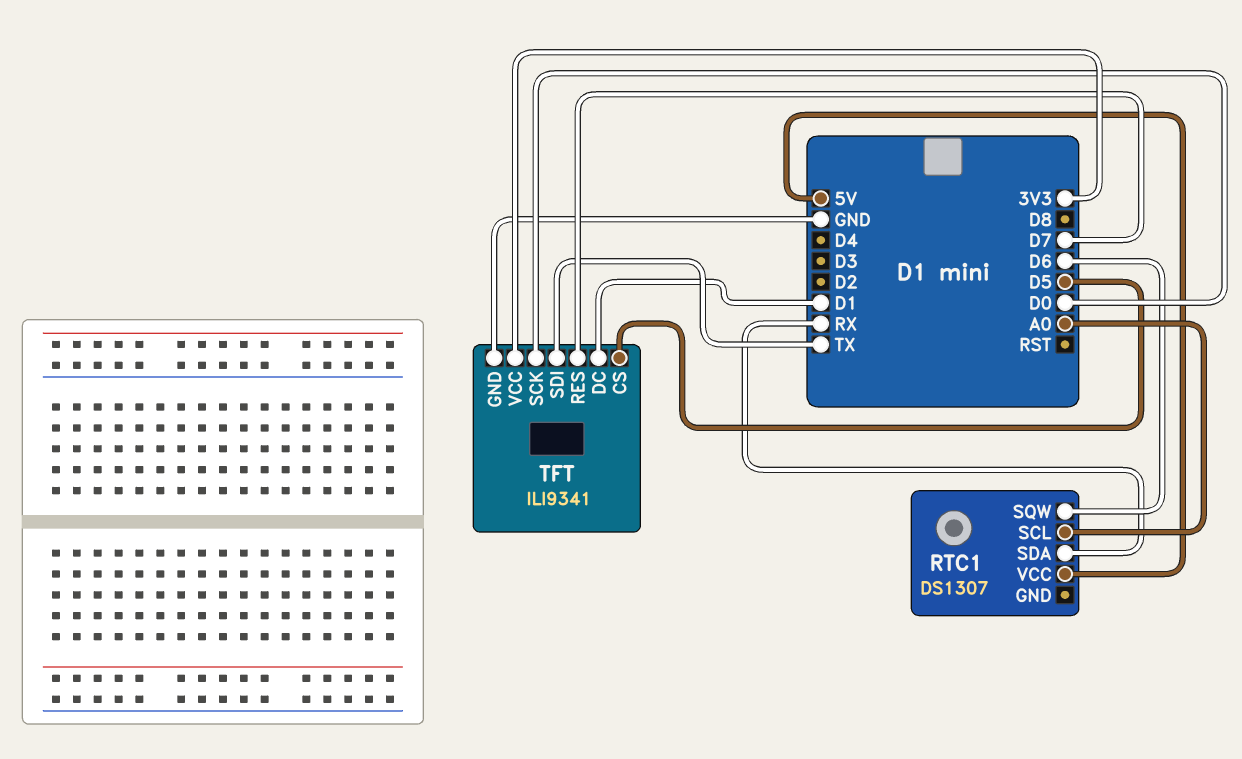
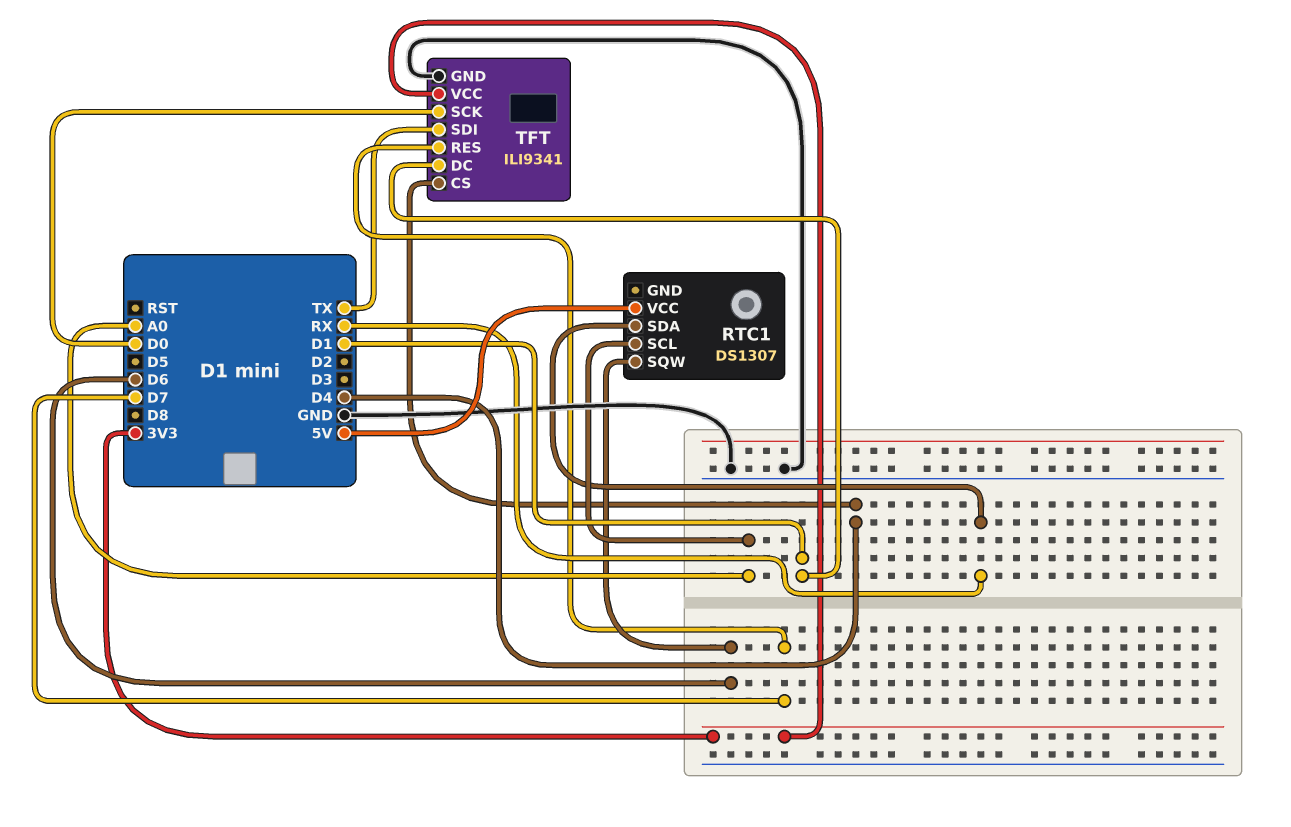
TFT pin CS: D5 -> D4

